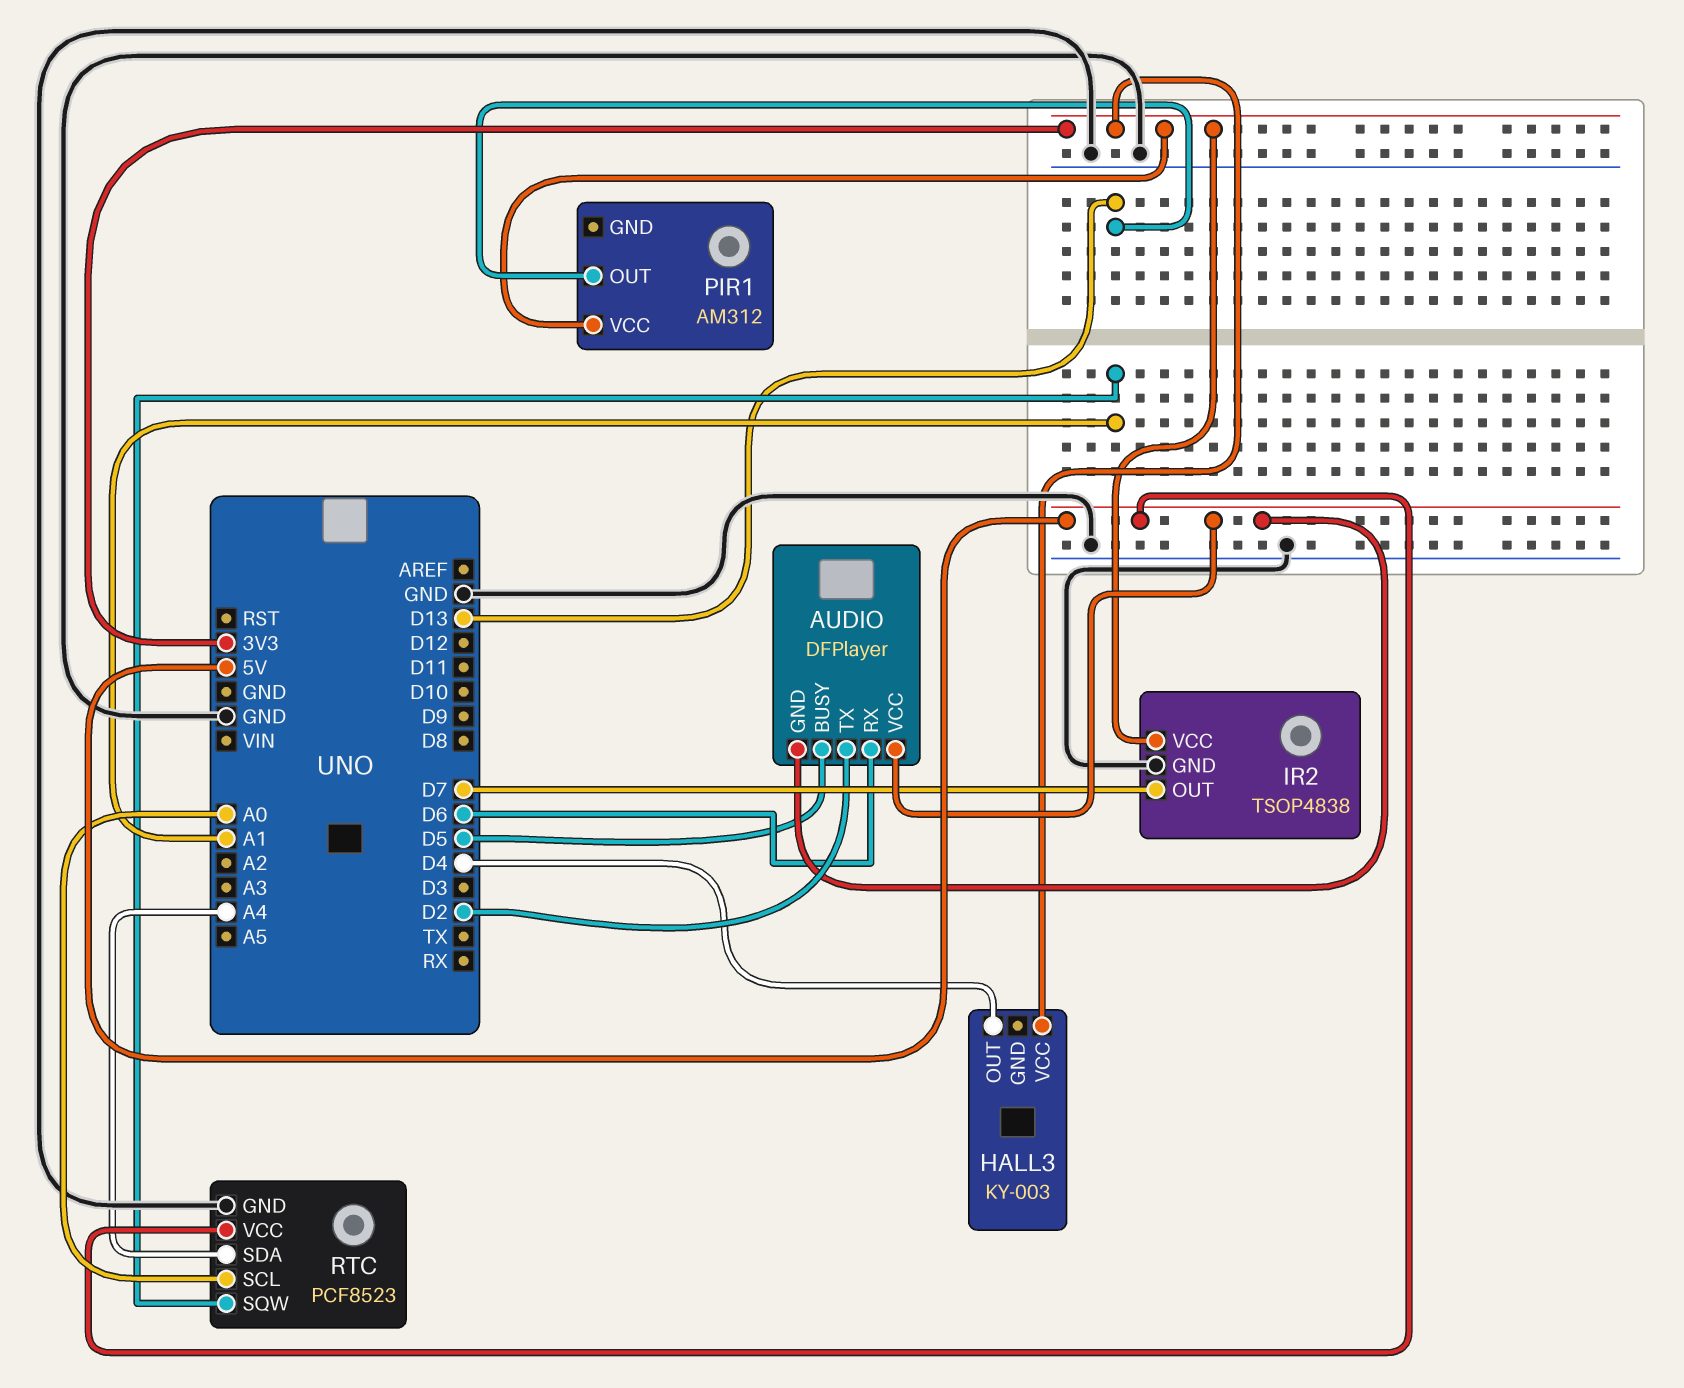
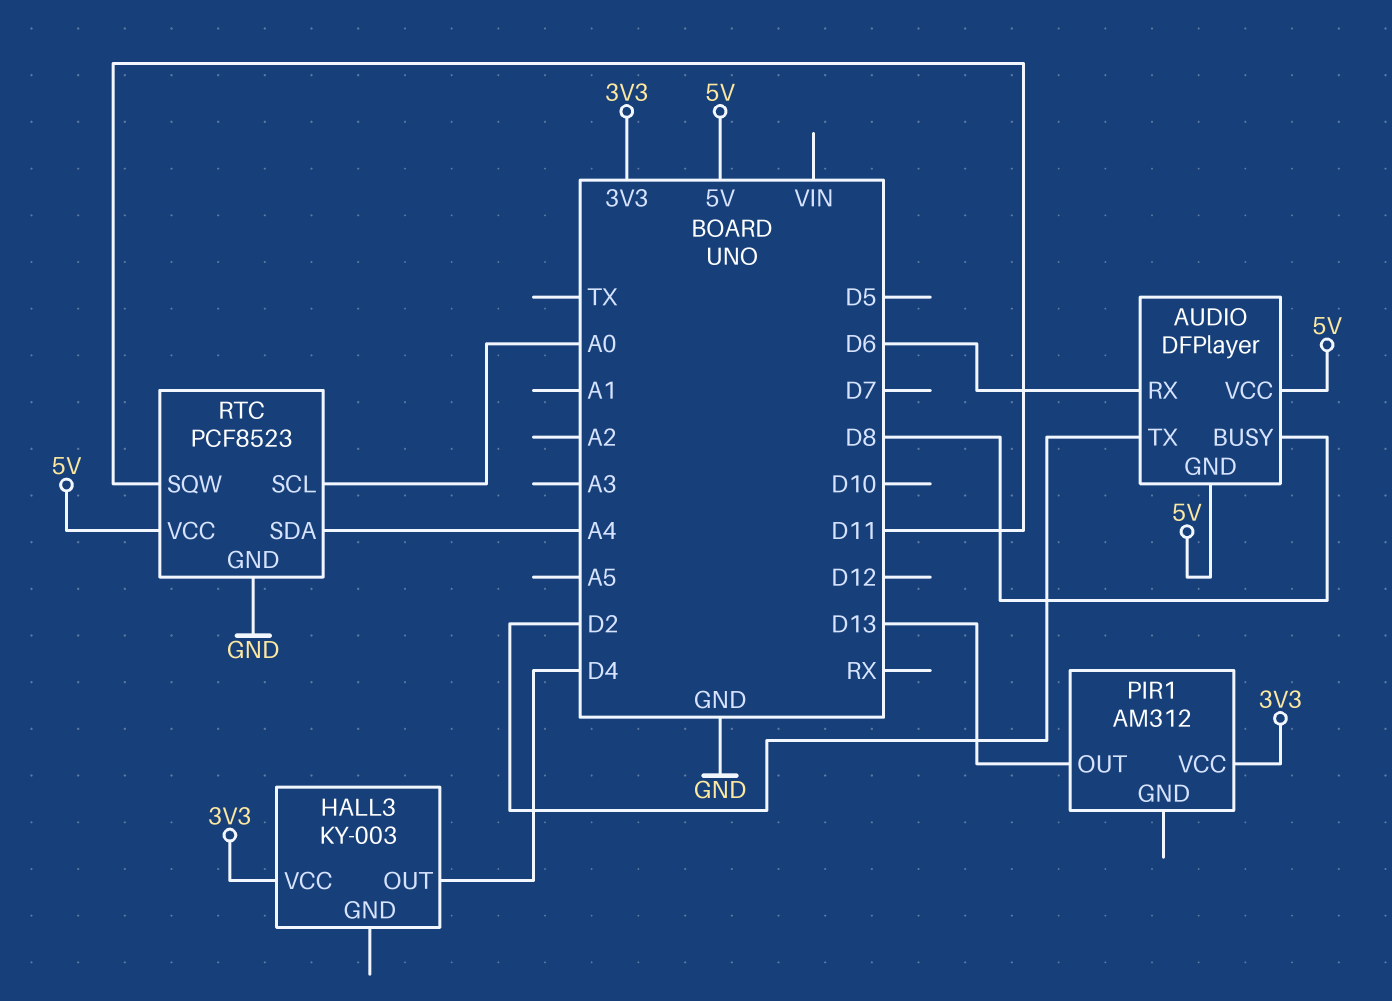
AUDIO pin BUSY: D5 -> D8
IR2: TSOP4838 -> none
IR2 pin GND: GND -> none
IR2 pin OUT: D7 -> none
IR2 pin VCC: 3V3 -> none
RTC pin SQW: A1 -> D11

